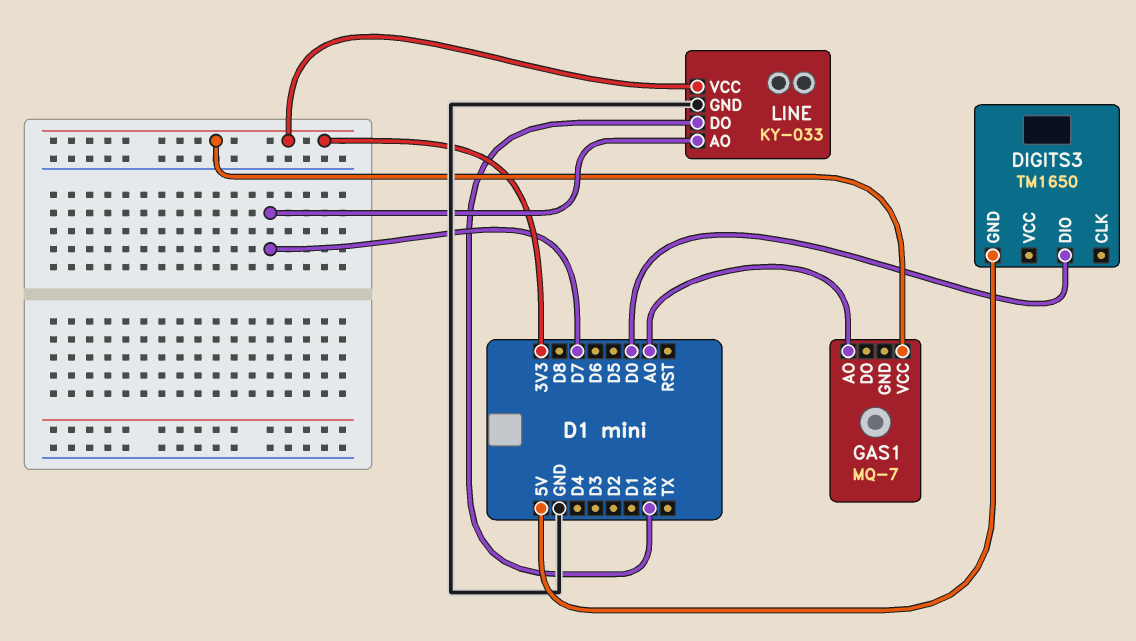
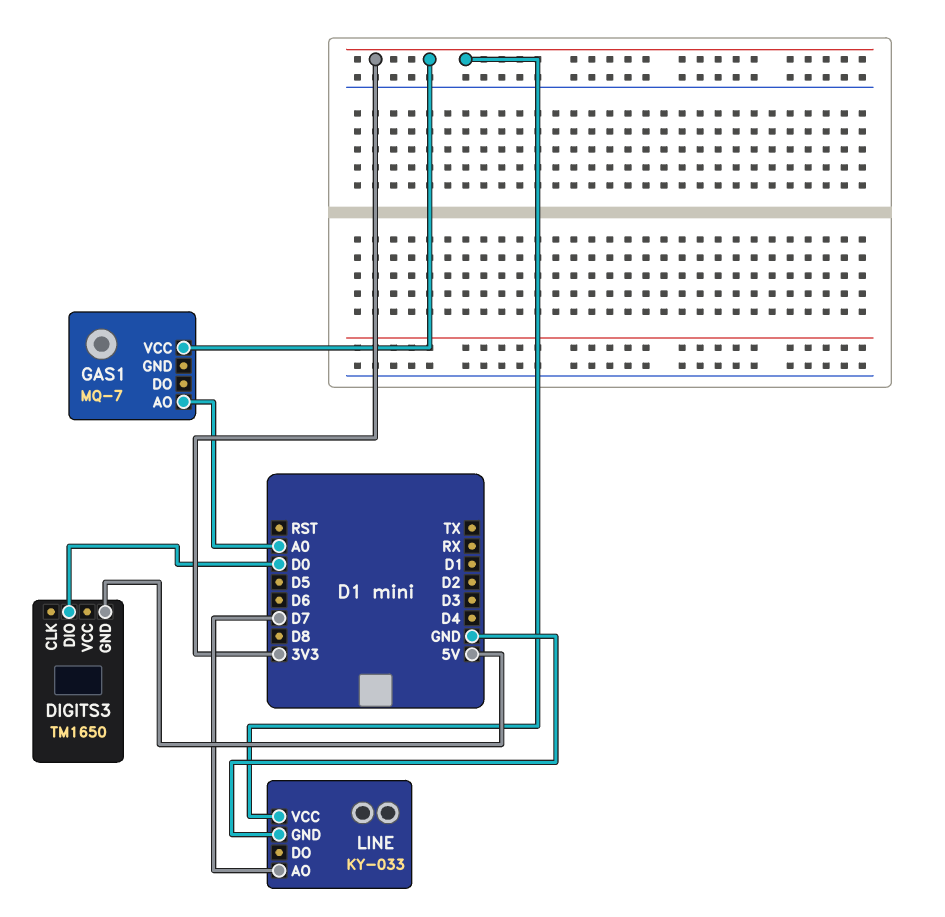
LINE pin DO: RX -> none

